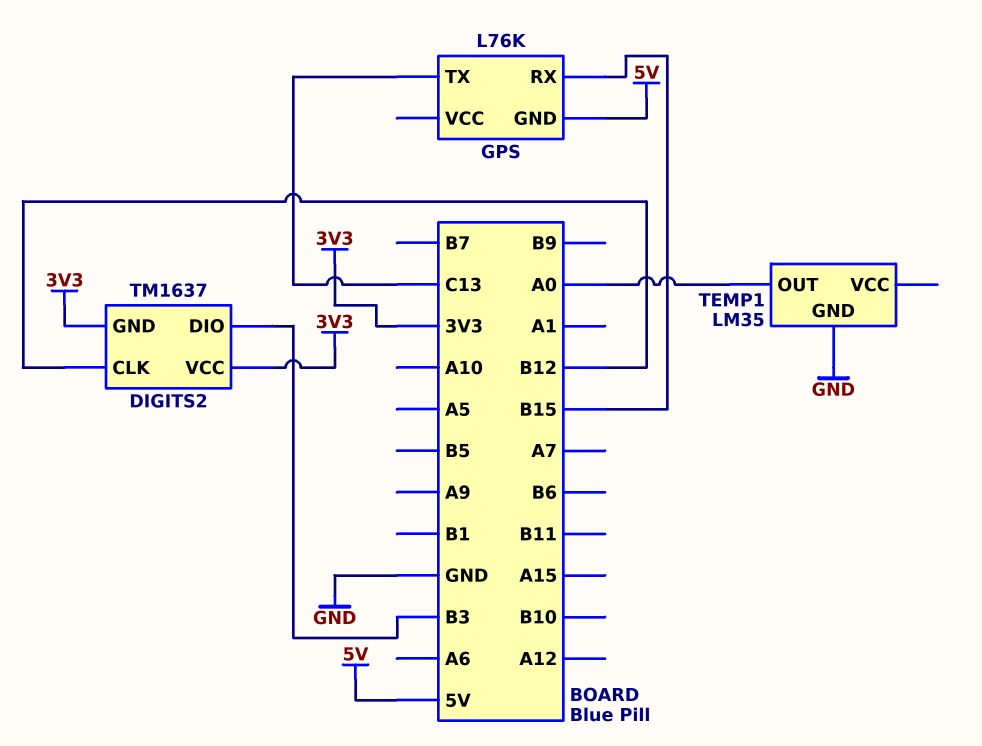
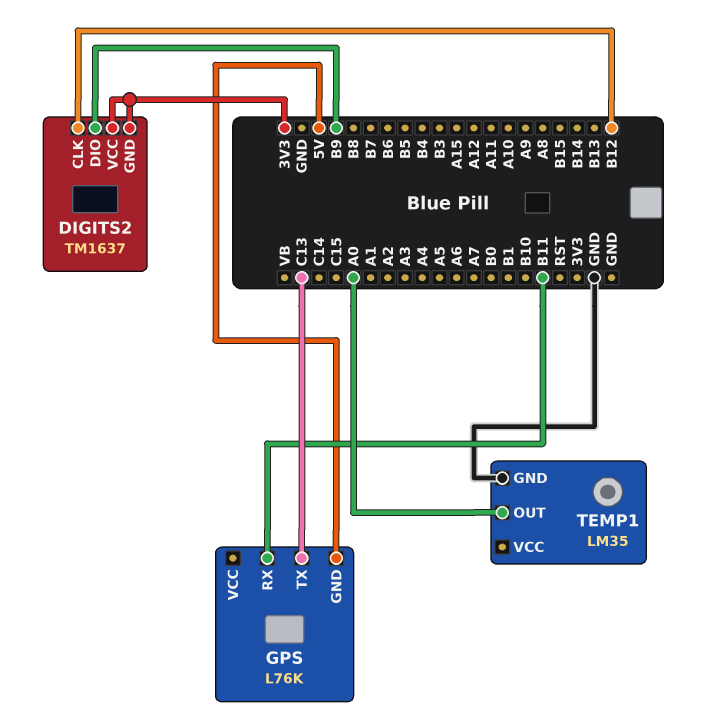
DIGITS2 pin DIO: B3 -> B9
GPS pin RX: B15 -> B11

